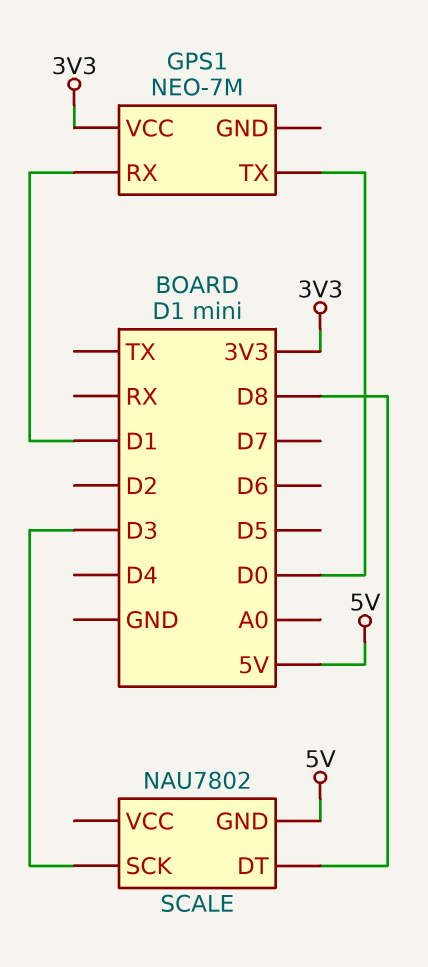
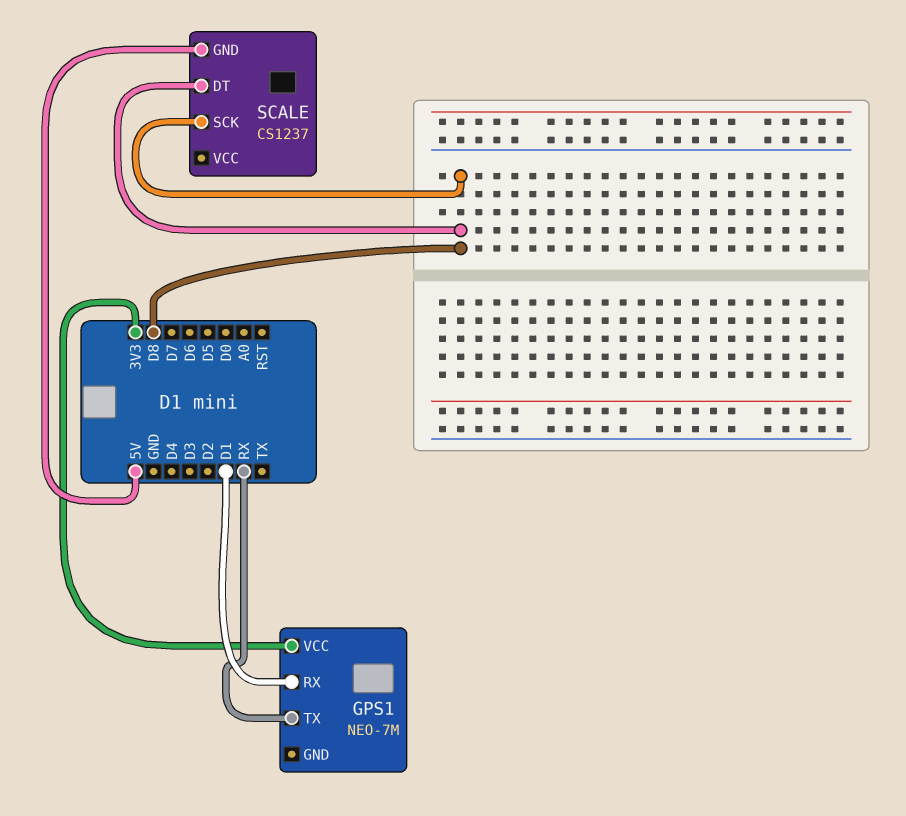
GPS1 pin TX: D0 -> RX
SCALE: NAU7802 -> CS1237
SCALE pin SCK: D3 -> D8

